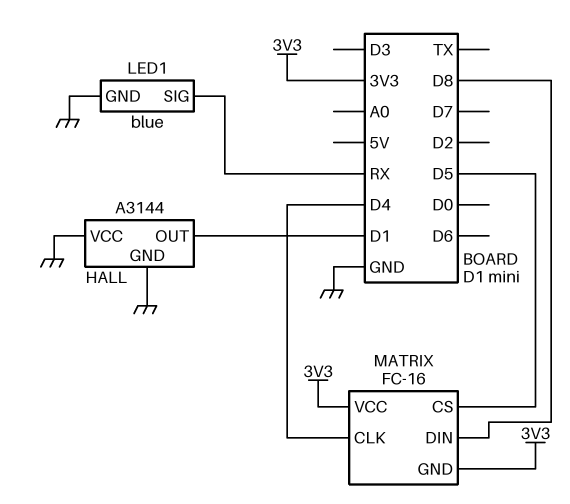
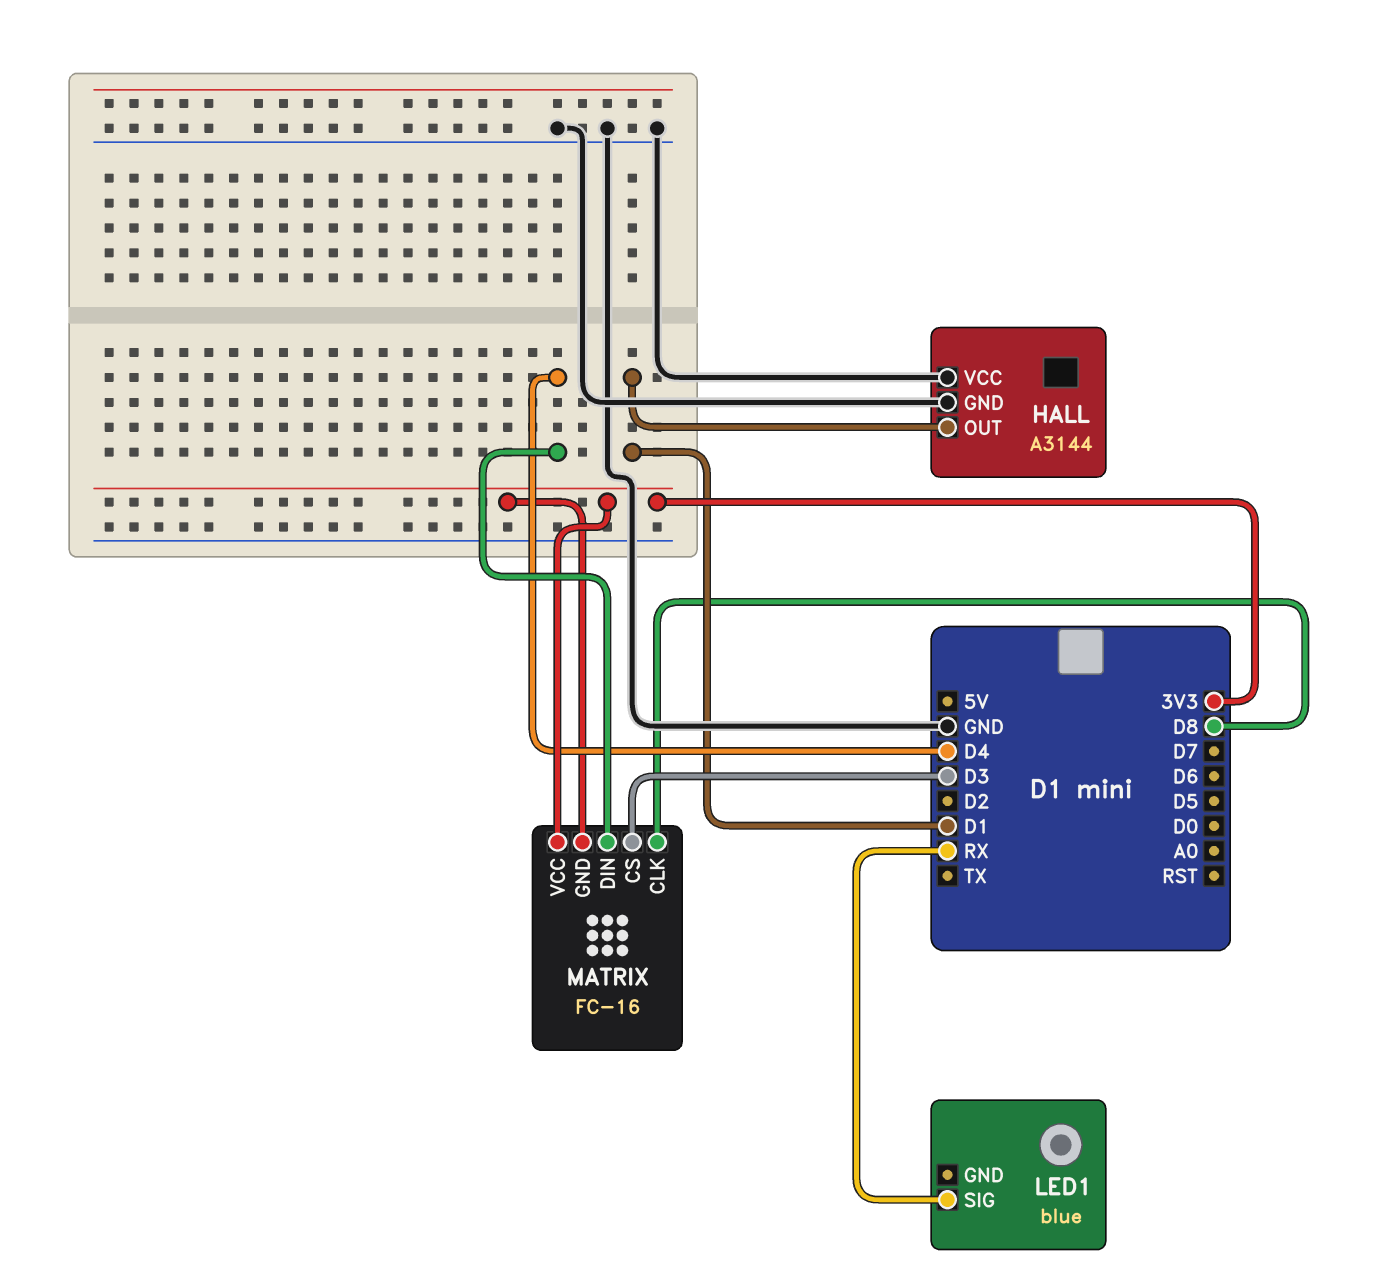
LED1 pin GND: GND -> none
MATRIX pin CLK: D4 -> D8
MATRIX pin CS: D5 -> D3
MATRIX pin DIN: D8 -> D4

